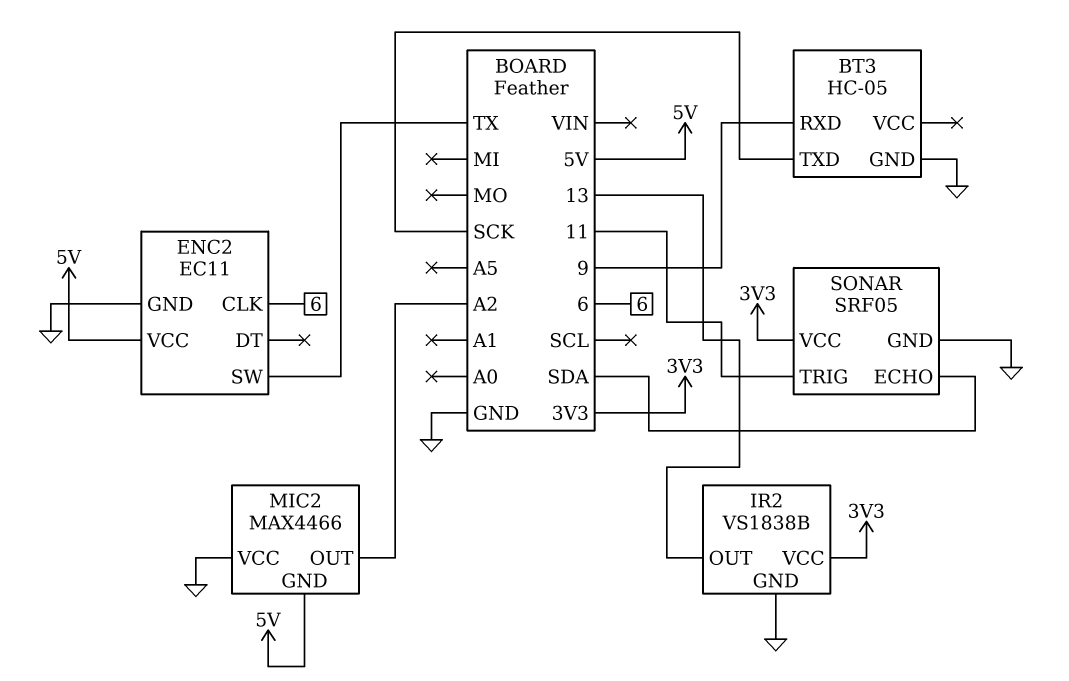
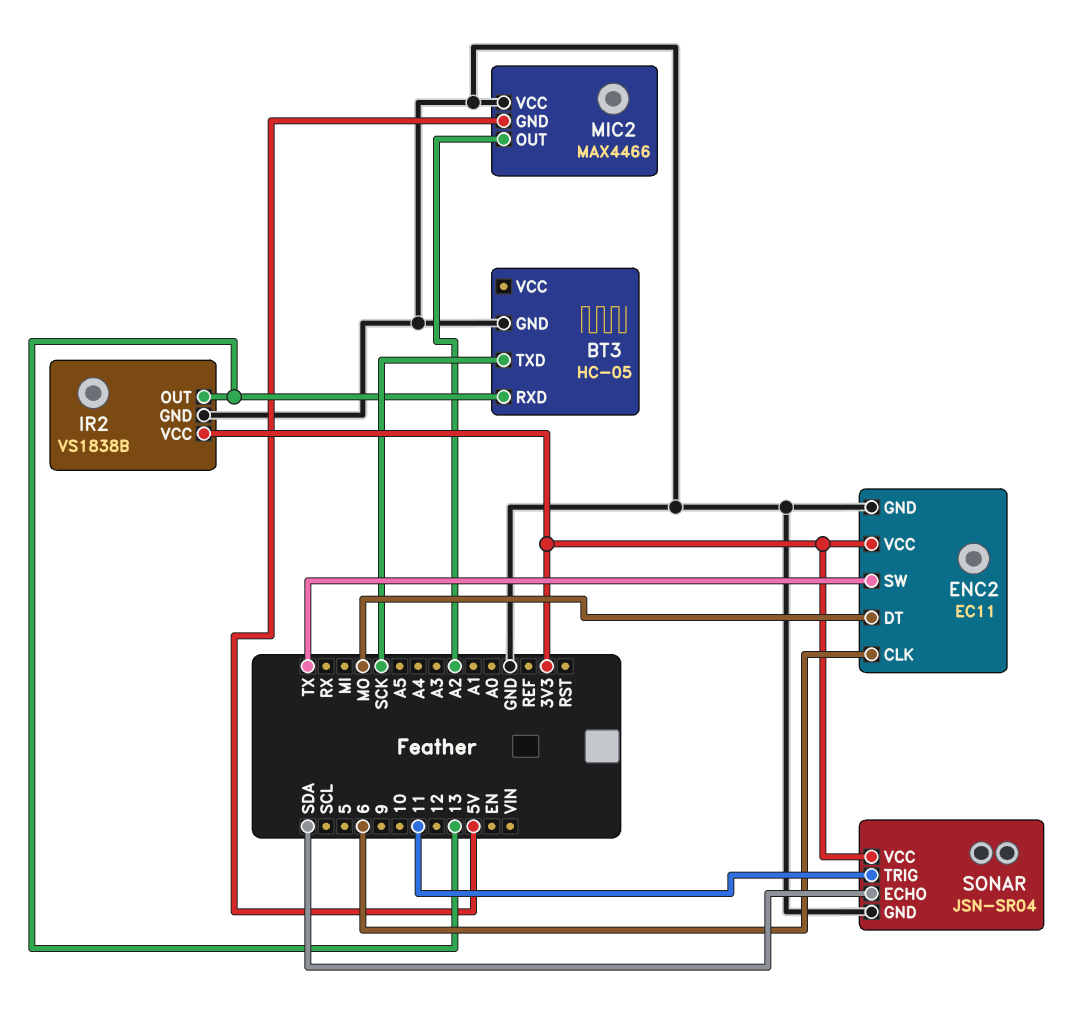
BT3 pin RXD: 9 -> 13
ENC2 pin DT: none -> MO
ENC2 pin VCC: 5V -> 3V3
SONAR: SRF05 -> JSN-SR04

